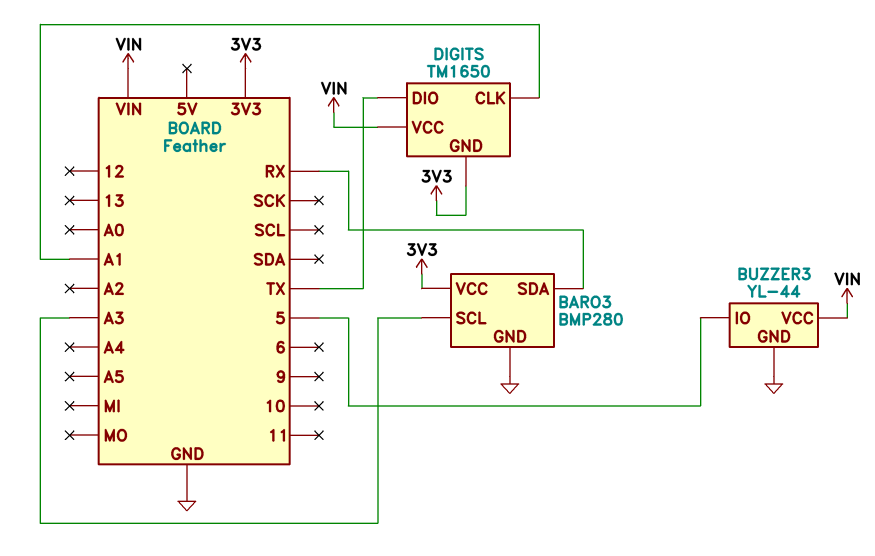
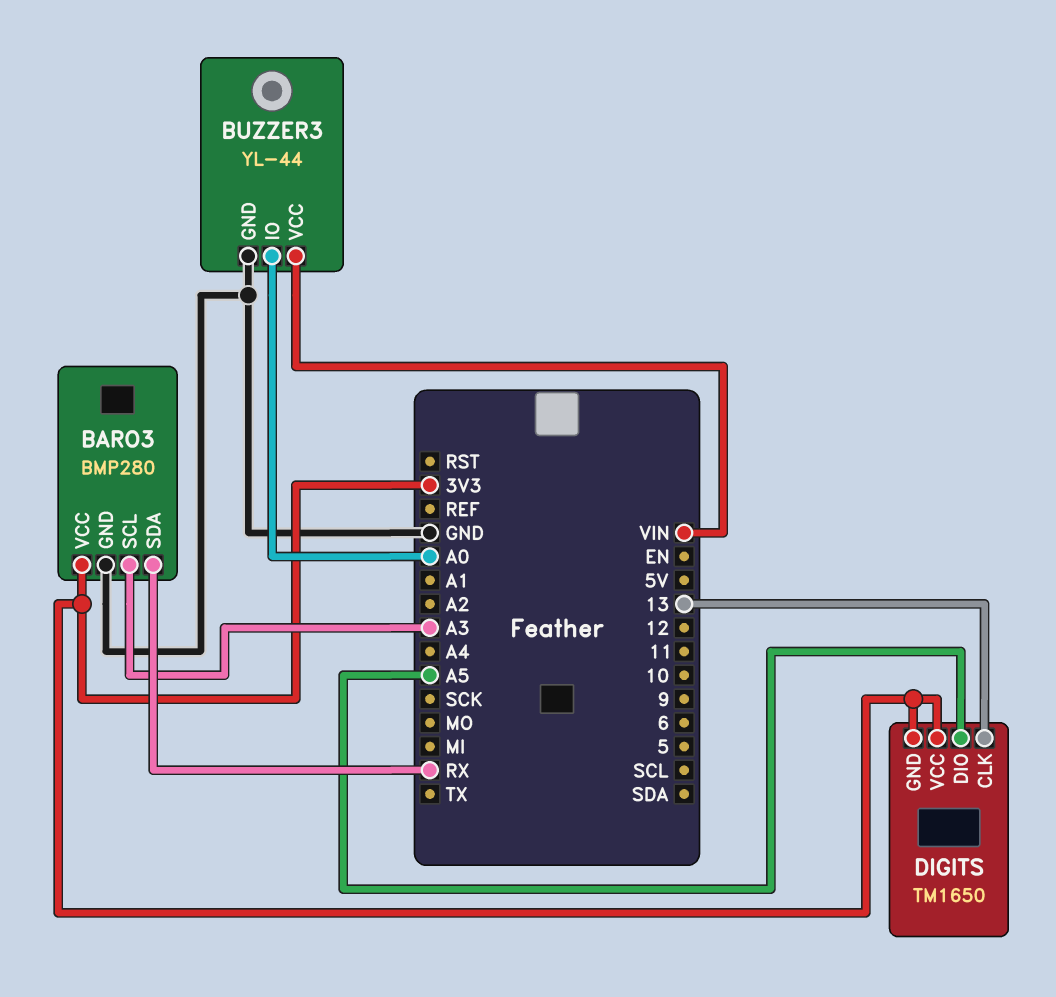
BUZZER3 pin IO: 5 -> A0
DIGITS pin CLK: A1 -> 13
DIGITS pin DIO: TX -> A5
DIGITS pin VCC: VIN -> 3V3

